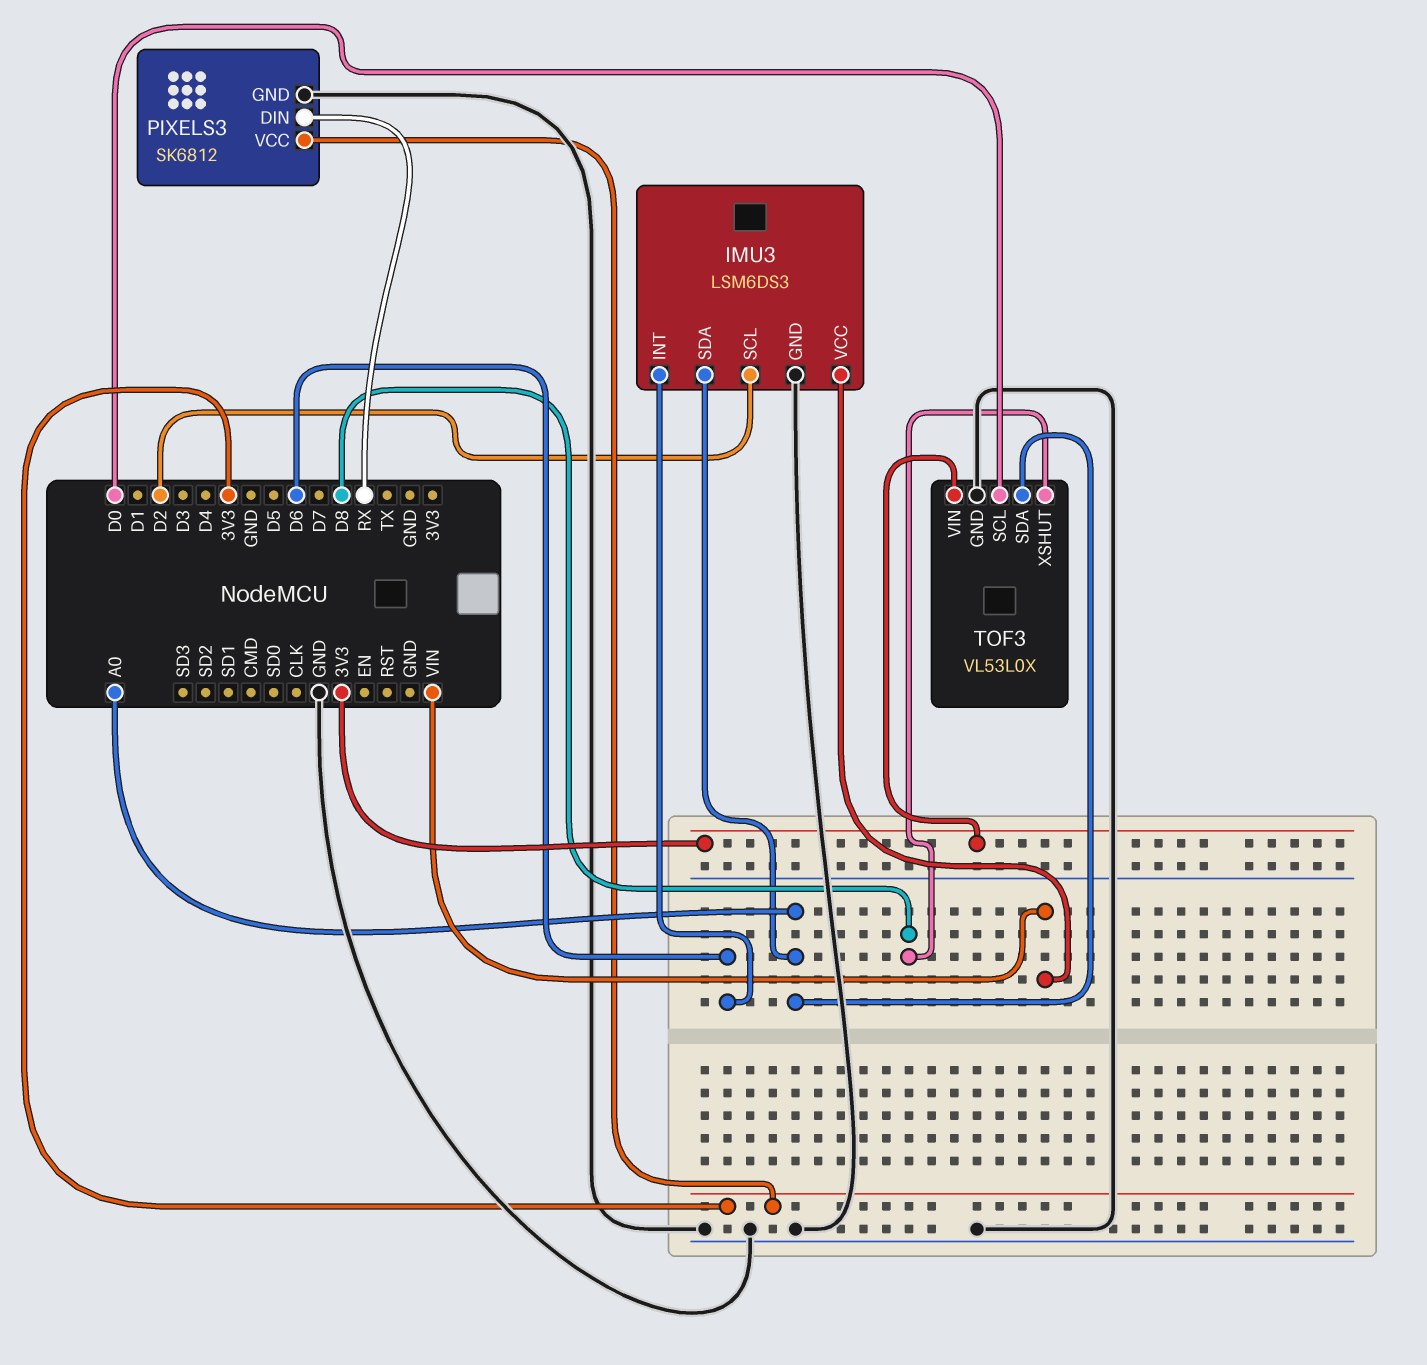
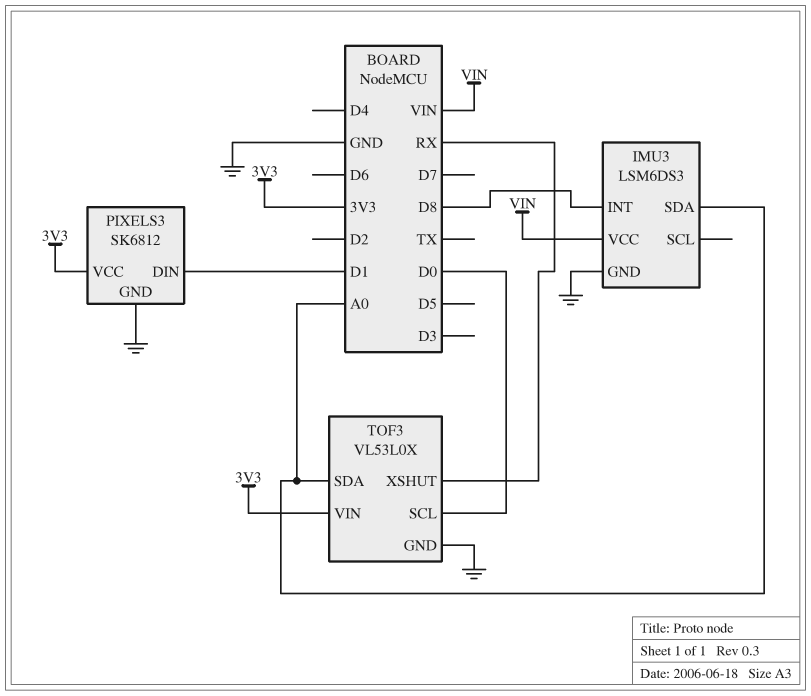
IMU3 pin INT: D6 -> D8
IMU3 pin SCL: D2 -> none
PIXELS3 pin DIN: RX -> D1
TOF3 pin XSHUT: D8 -> RX

